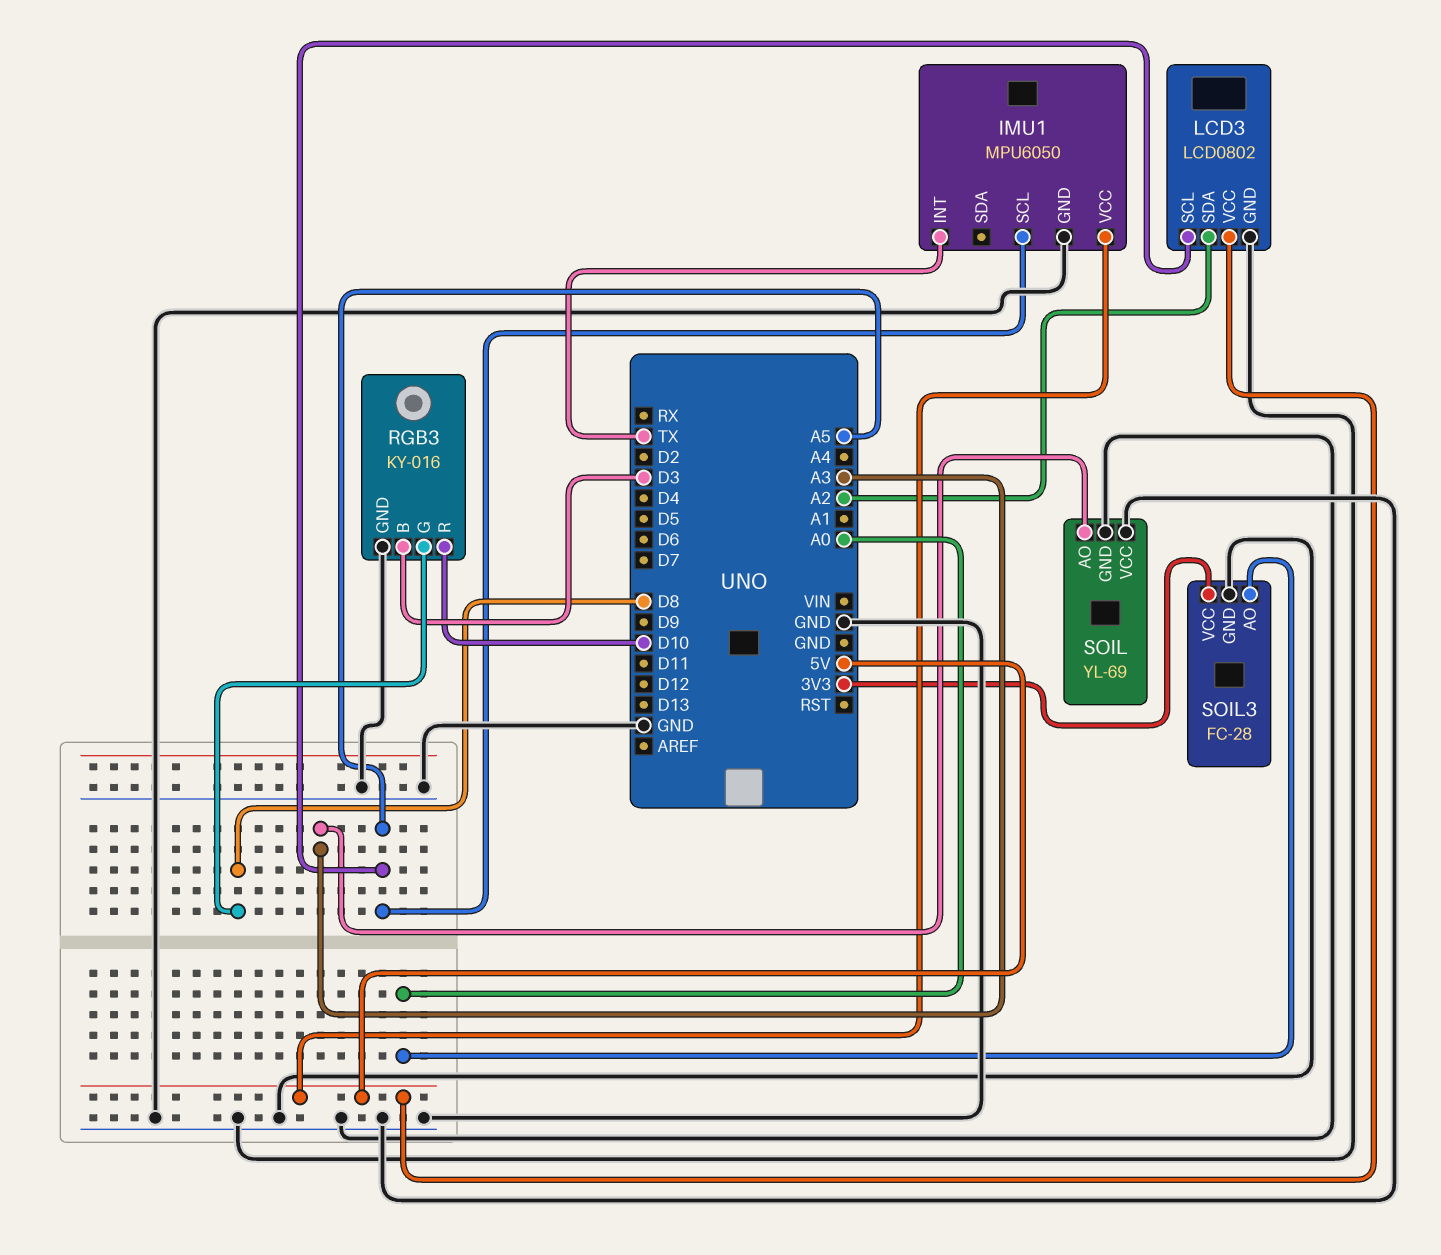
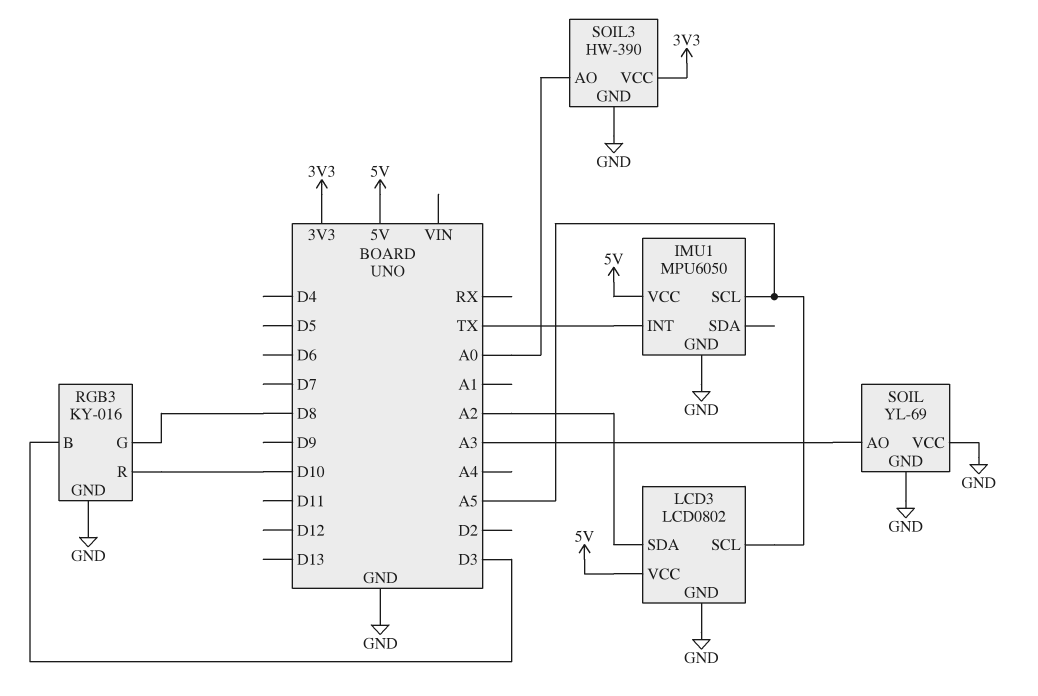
SOIL3: FC-28 -> HW-390

